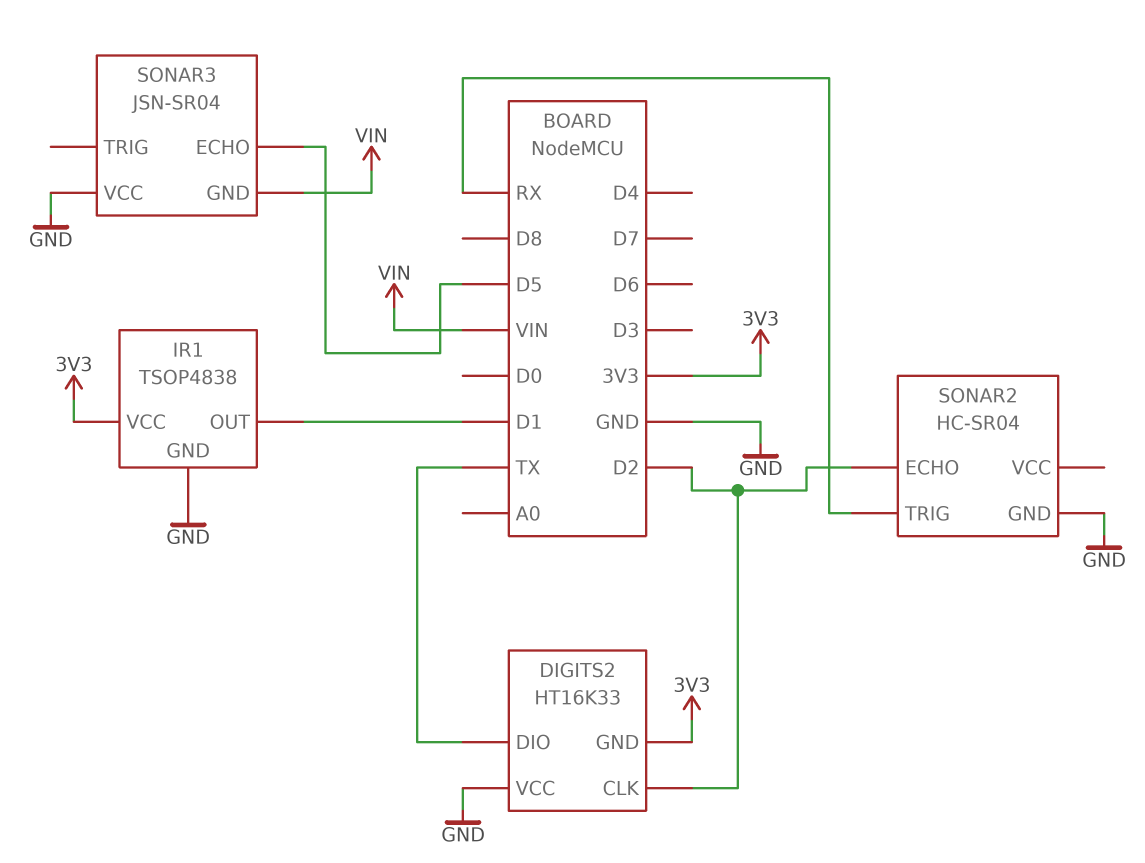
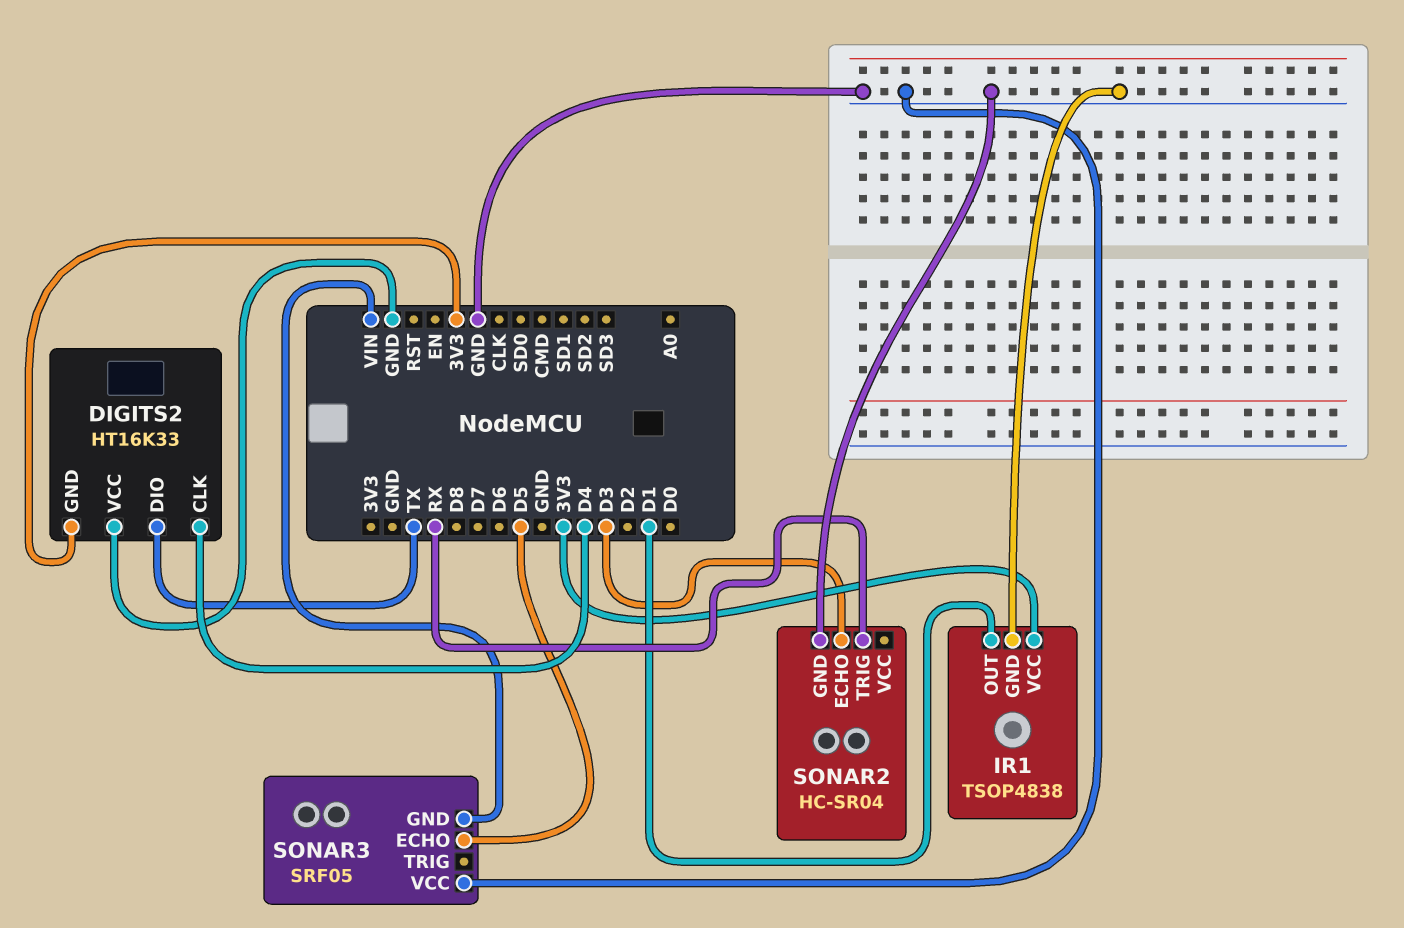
DIGITS2 pin CLK: D2 -> D4
SONAR2 pin ECHO: D2 -> D3
SONAR3: JSN-SR04 -> SRF05

